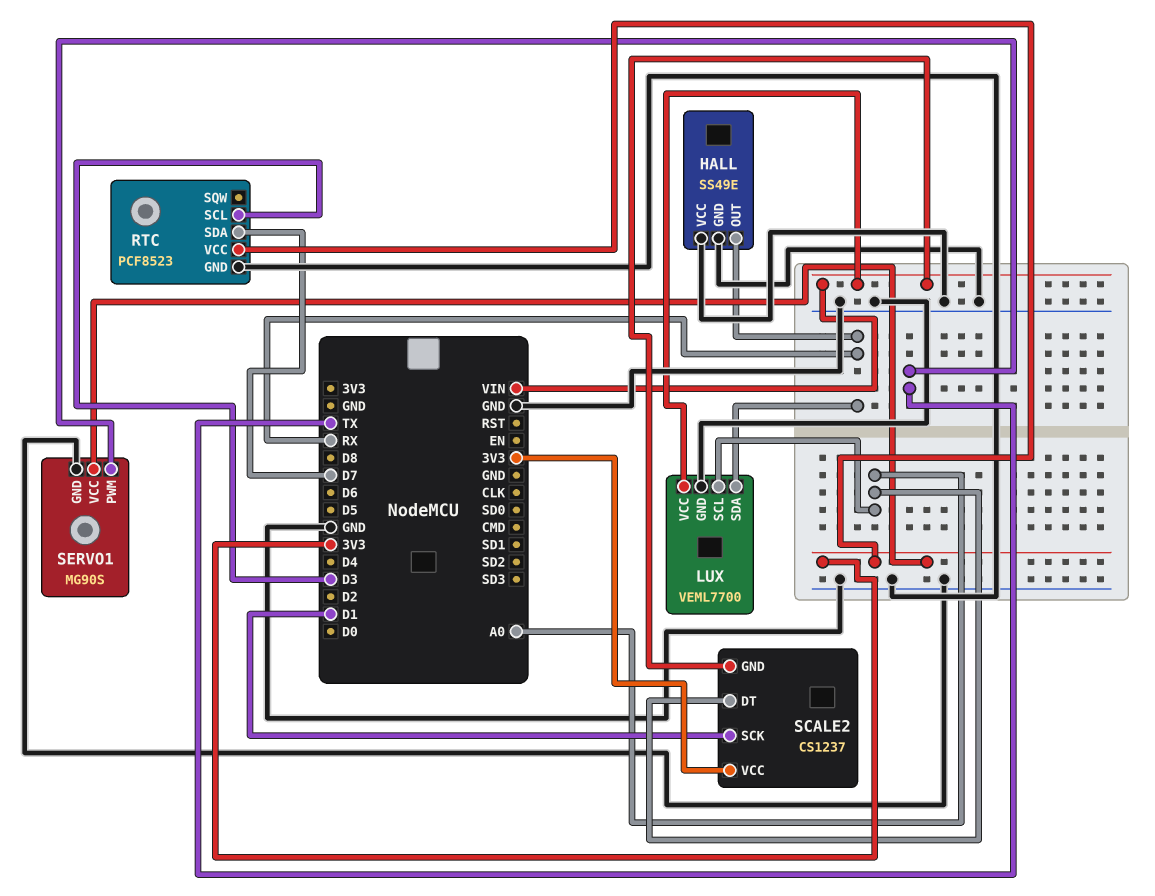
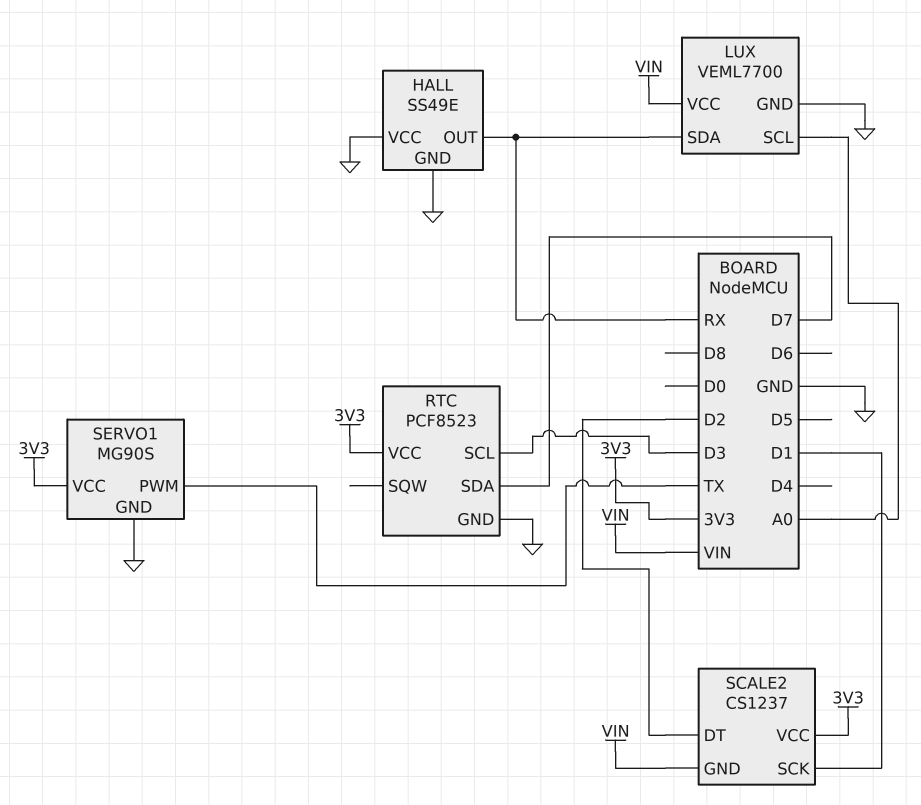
SCALE2 pin DT: A0 -> D2

